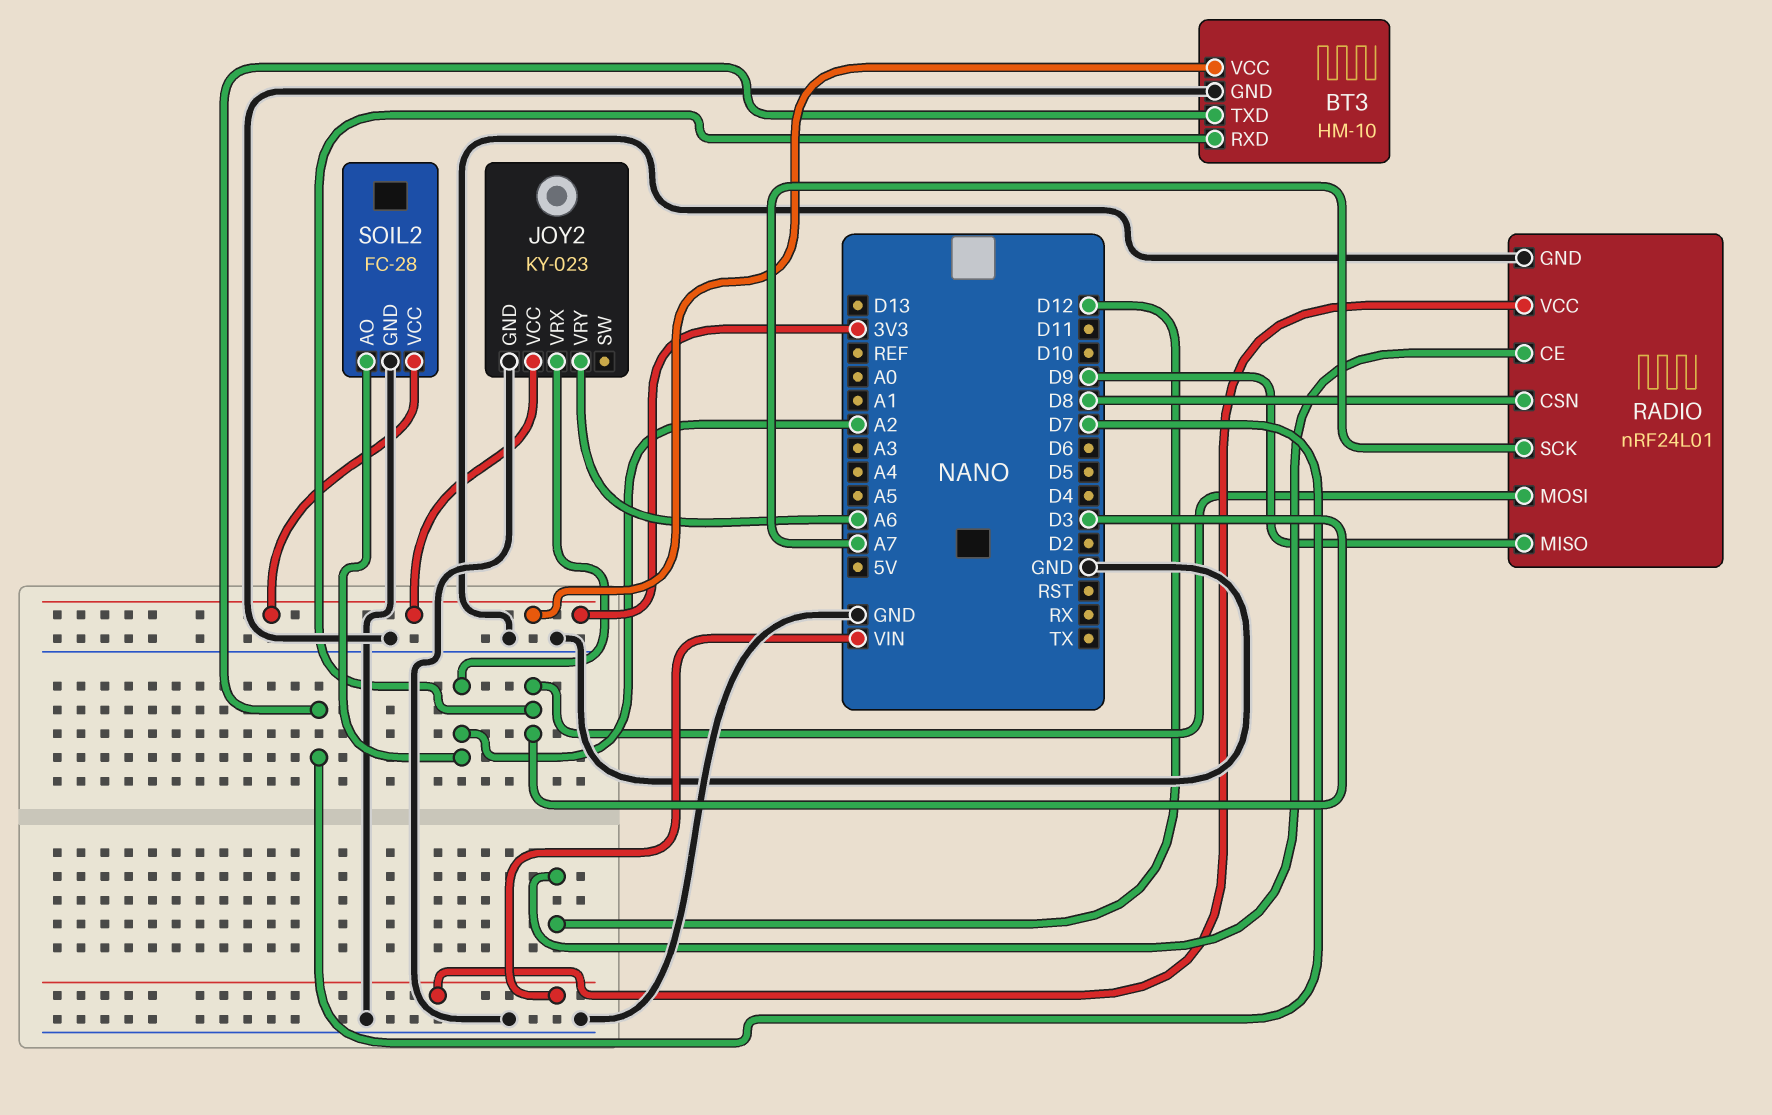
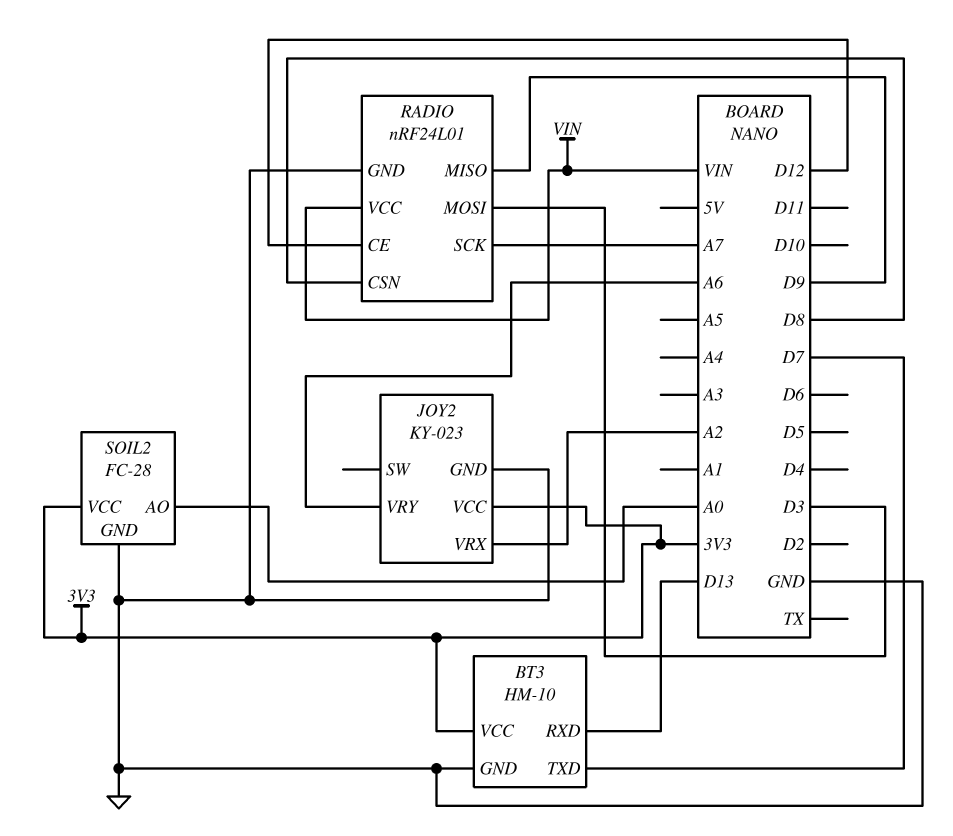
BT3 pin RXD: D3 -> D13
SOIL2 pin AO: A2 -> A0

